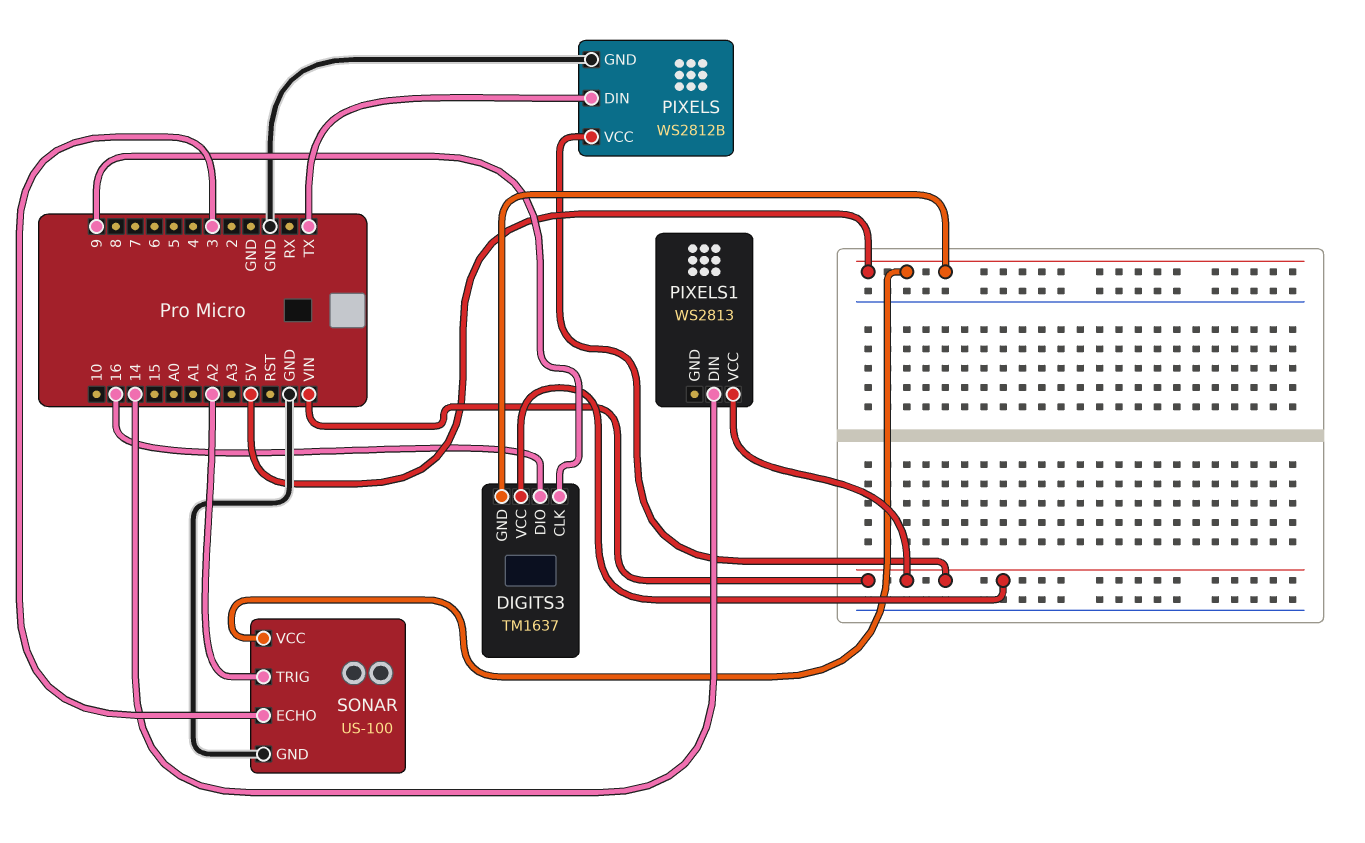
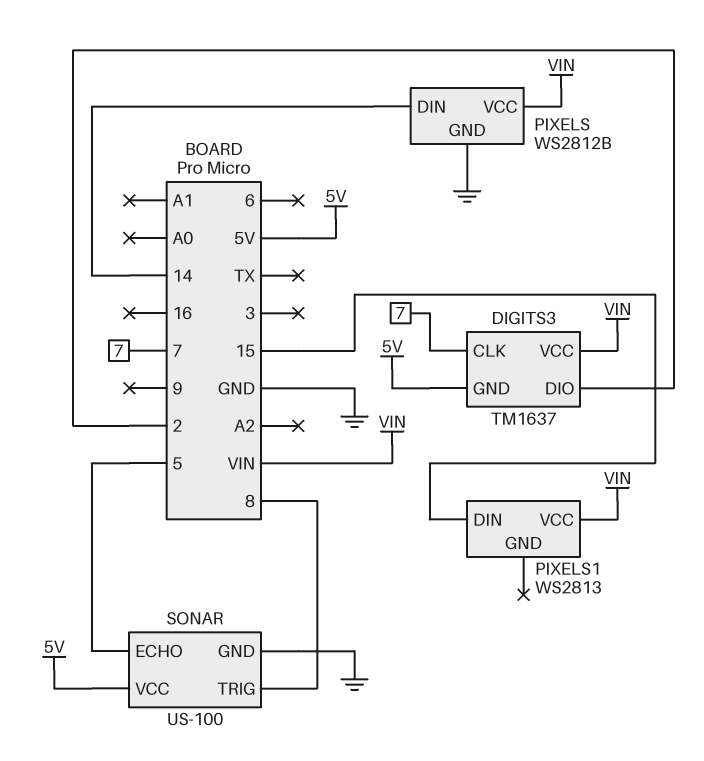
DIGITS3 pin CLK: 9 -> 7
DIGITS3 pin DIO: 16 -> 2
PIXELS pin DIN: TX -> 14
PIXELS1 pin DIN: 14 -> 15
SONAR pin ECHO: 3 -> 5
SONAR pin TRIG: A2 -> 8

